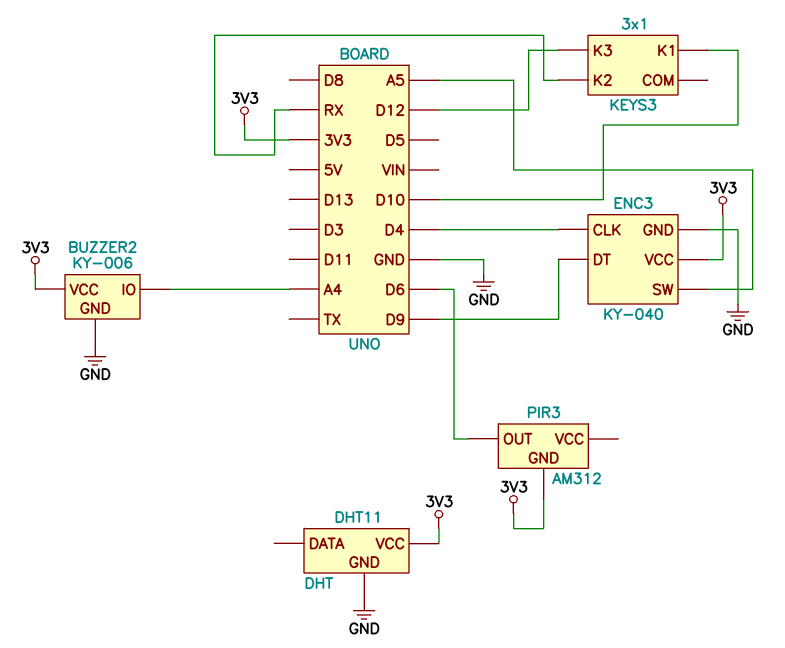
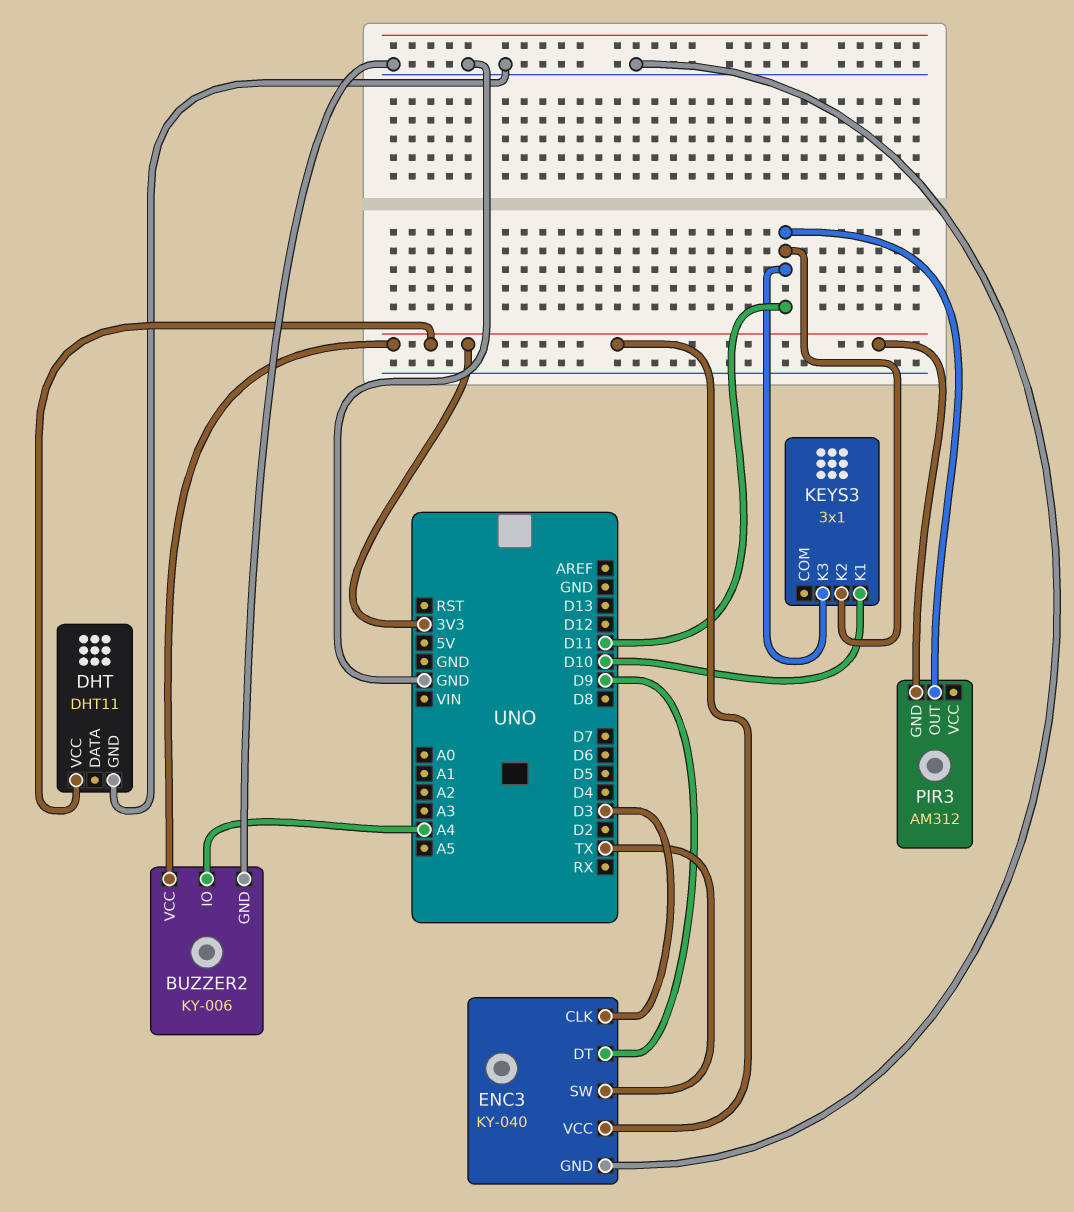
ENC3 pin CLK: D4 -> D3
ENC3 pin SW: A5 -> TX
KEYS3 pin K2: RX -> D11
KEYS3 pin K3: D12 -> D11
PIR3 pin OUT: D6 -> D11

